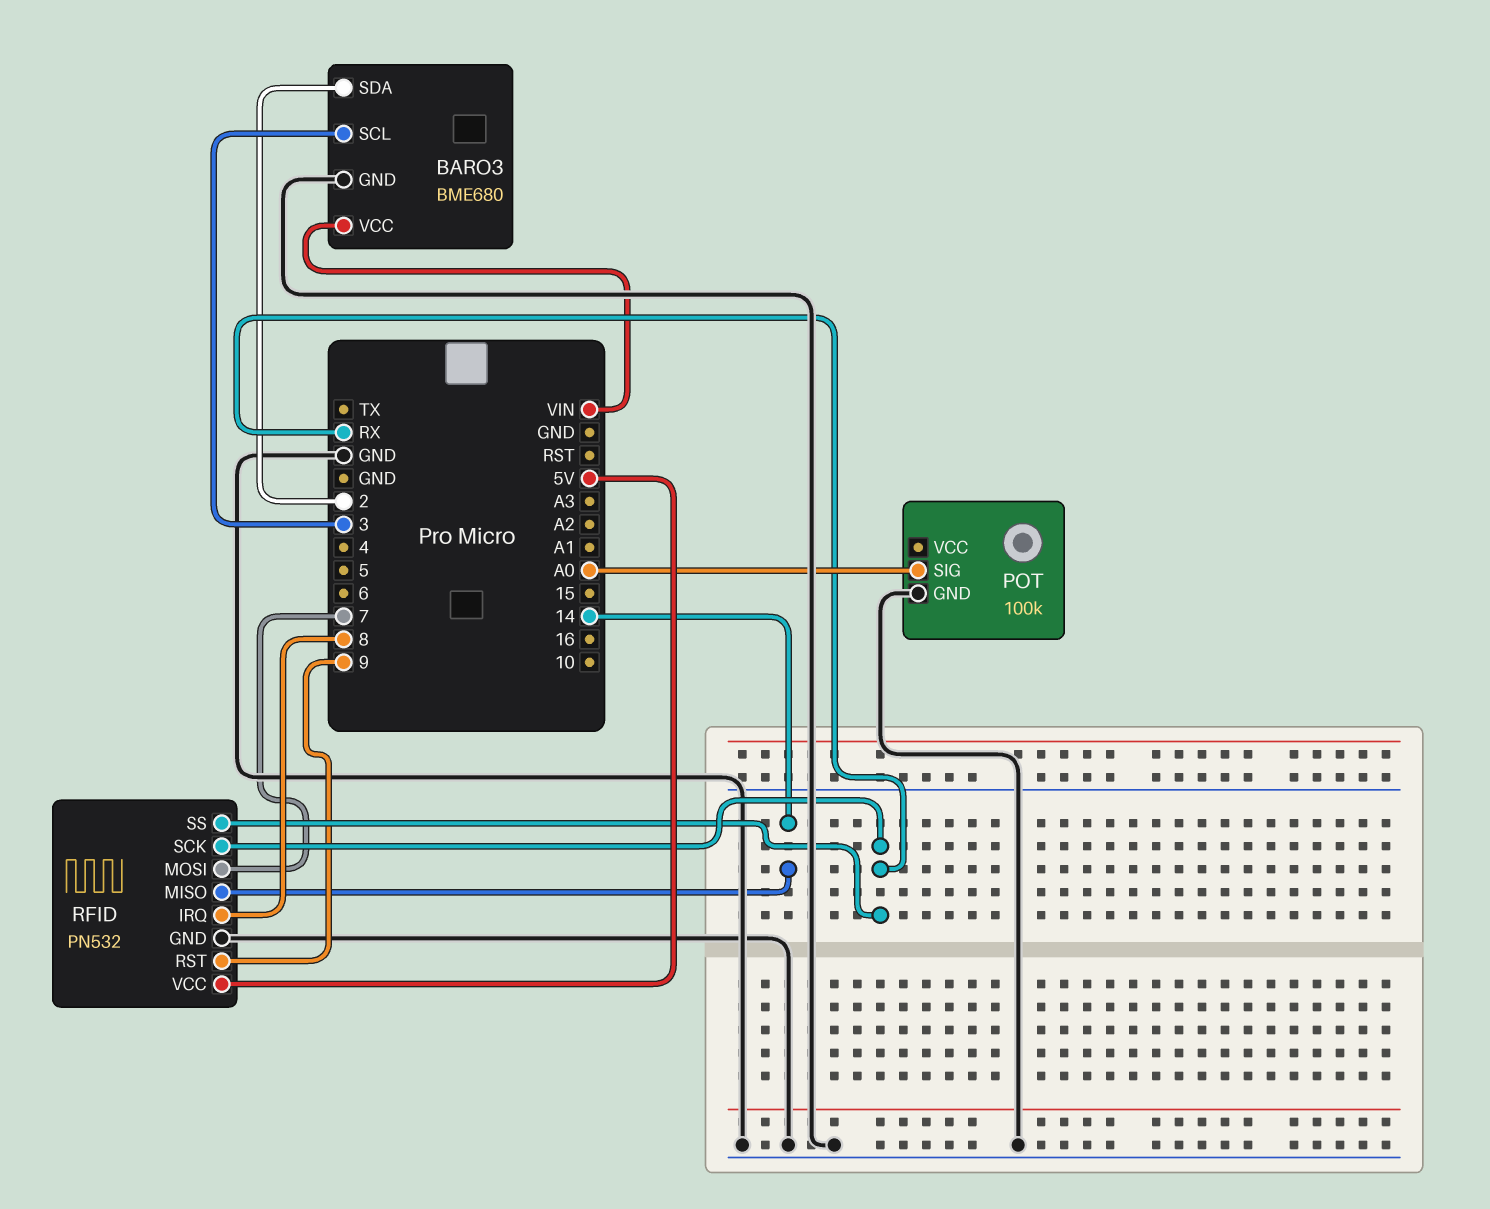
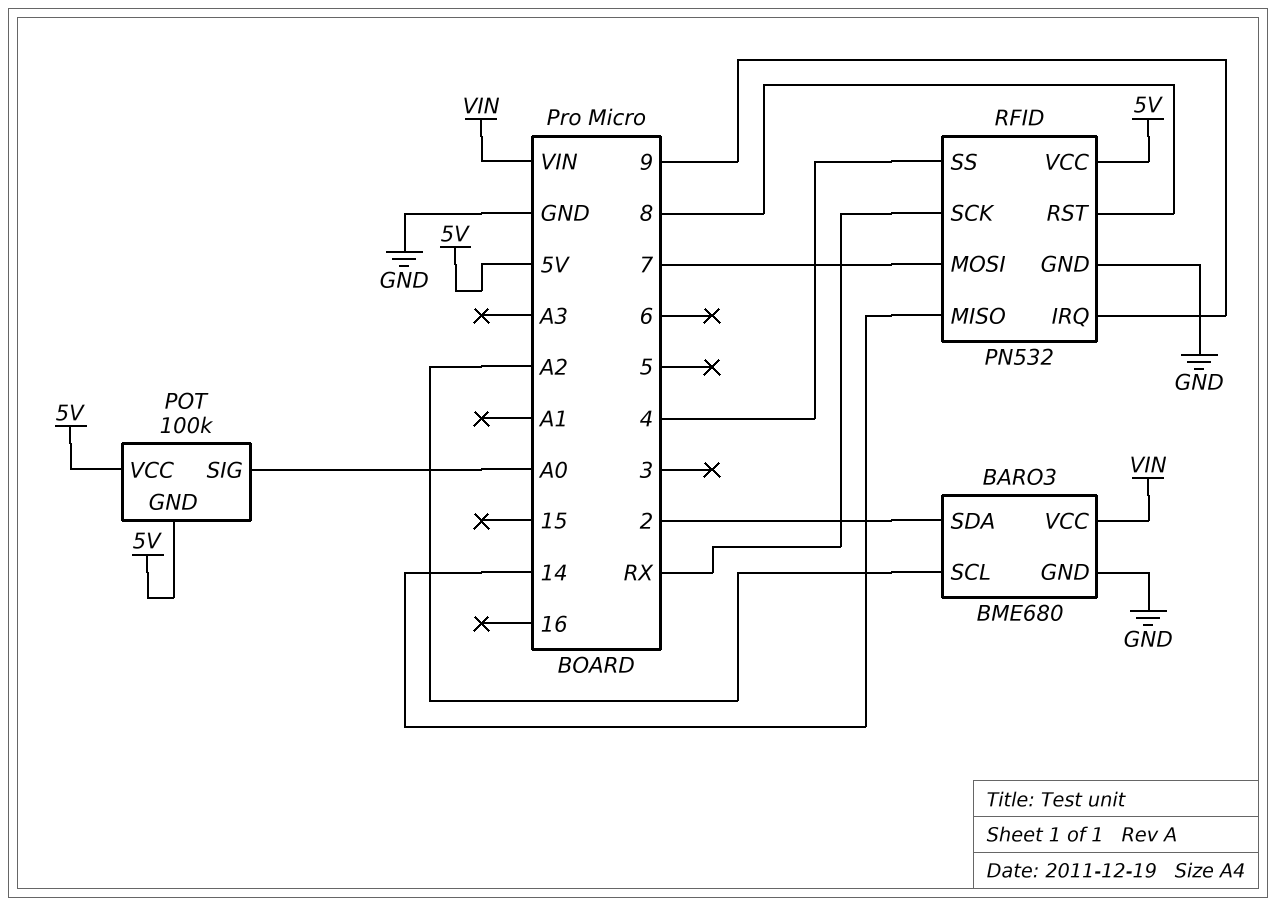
BARO3 pin SCL: 3 -> A2
POT pin GND: GND -> 5V
POT pin VCC: none -> 5V
RFID pin IRQ: 8 -> 9
RFID pin RST: 9 -> 8
RFID pin SS: RX -> 4

